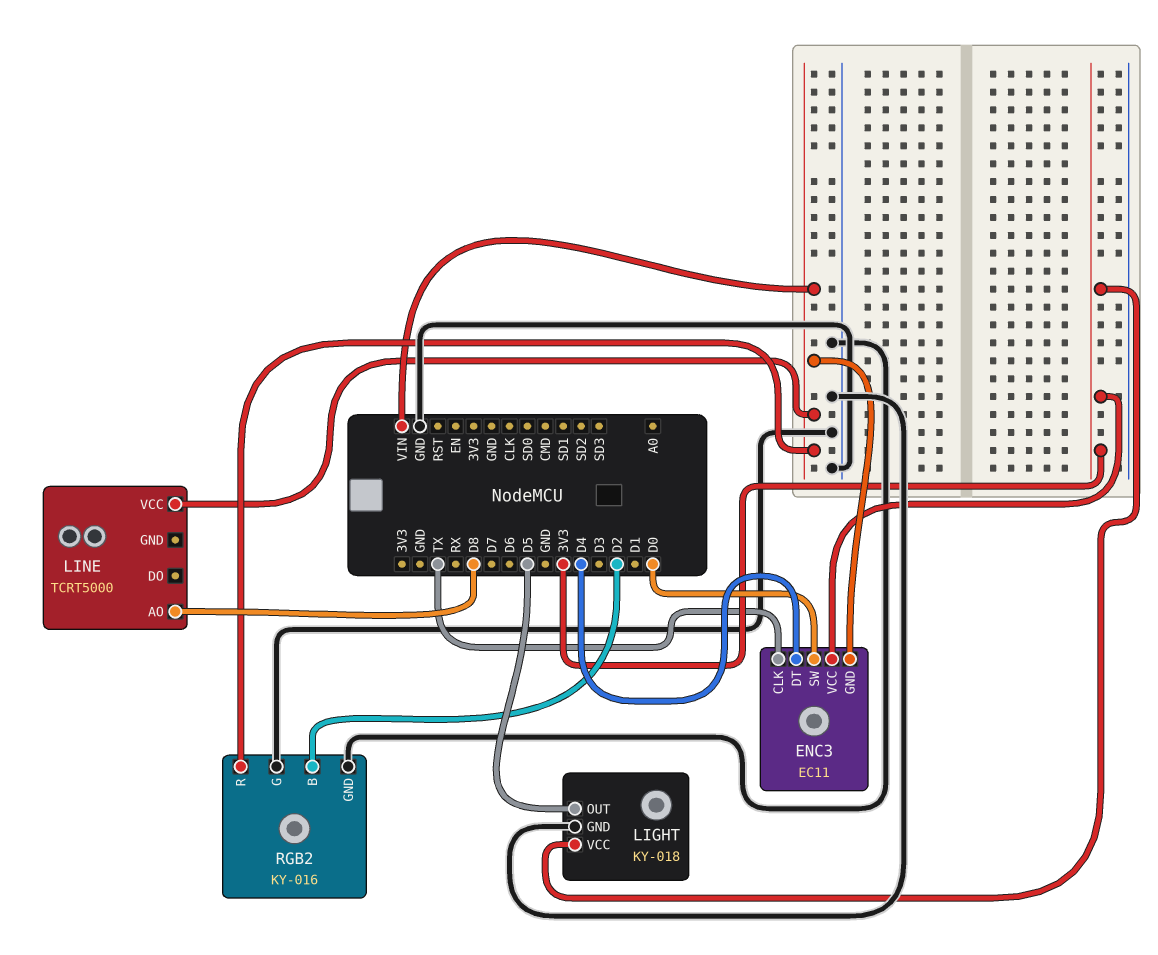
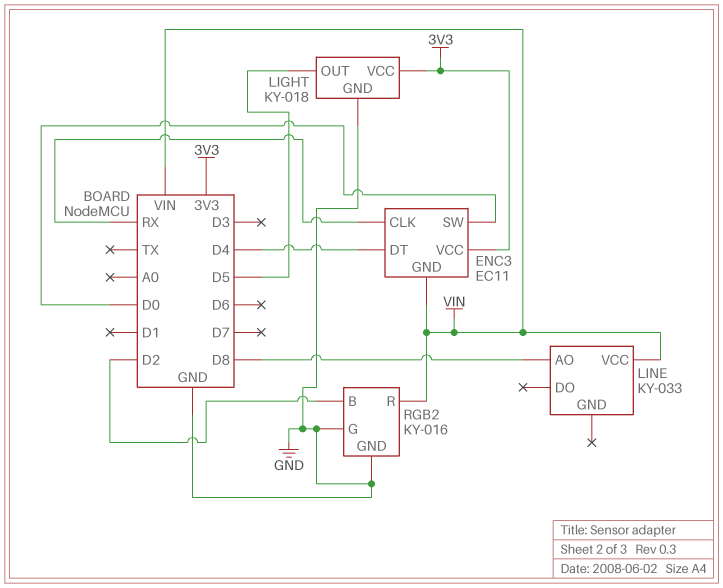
ENC3 pin CLK: TX -> RX
LINE: TCRT5000 -> KY-033

